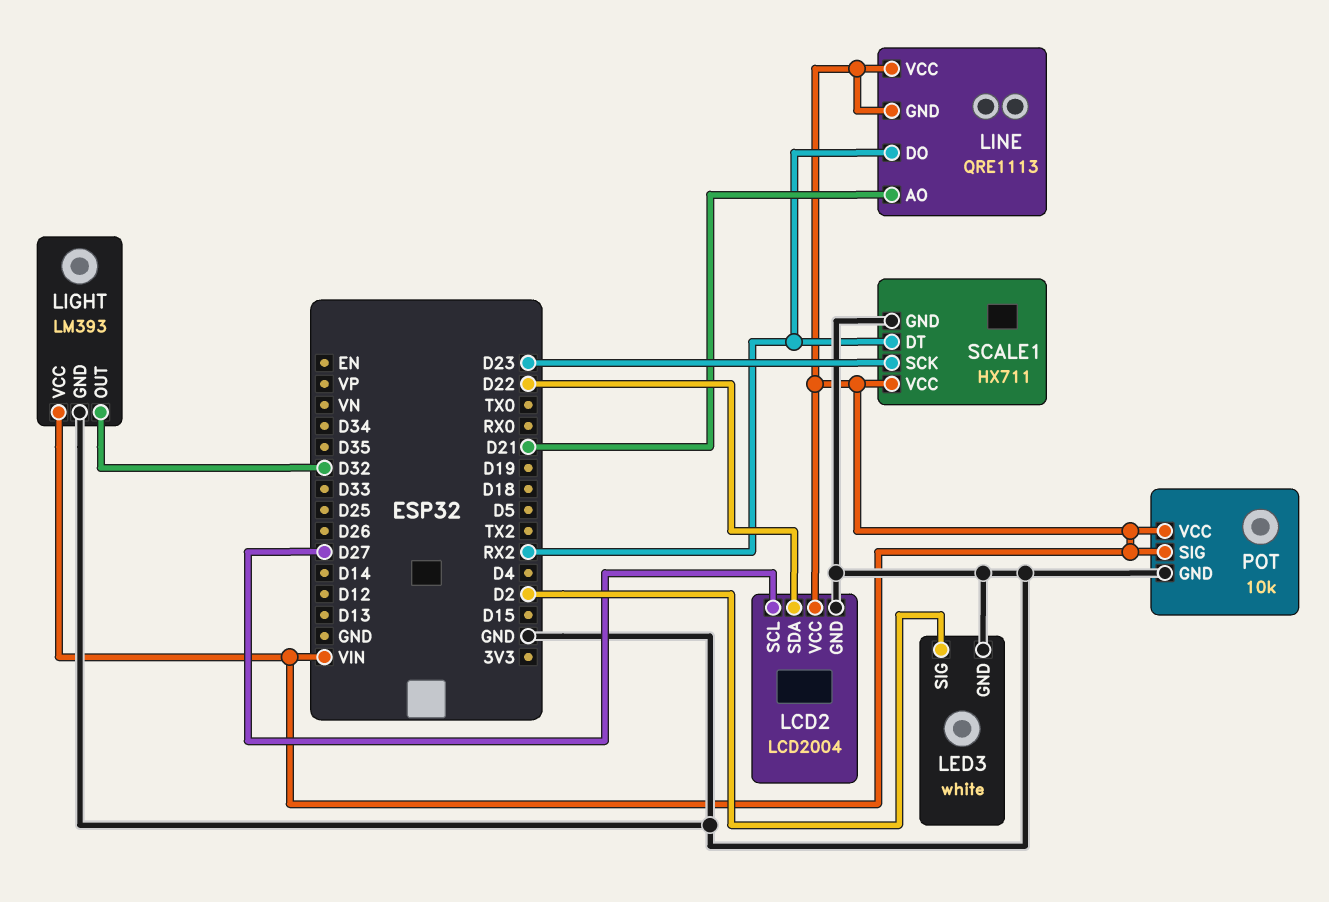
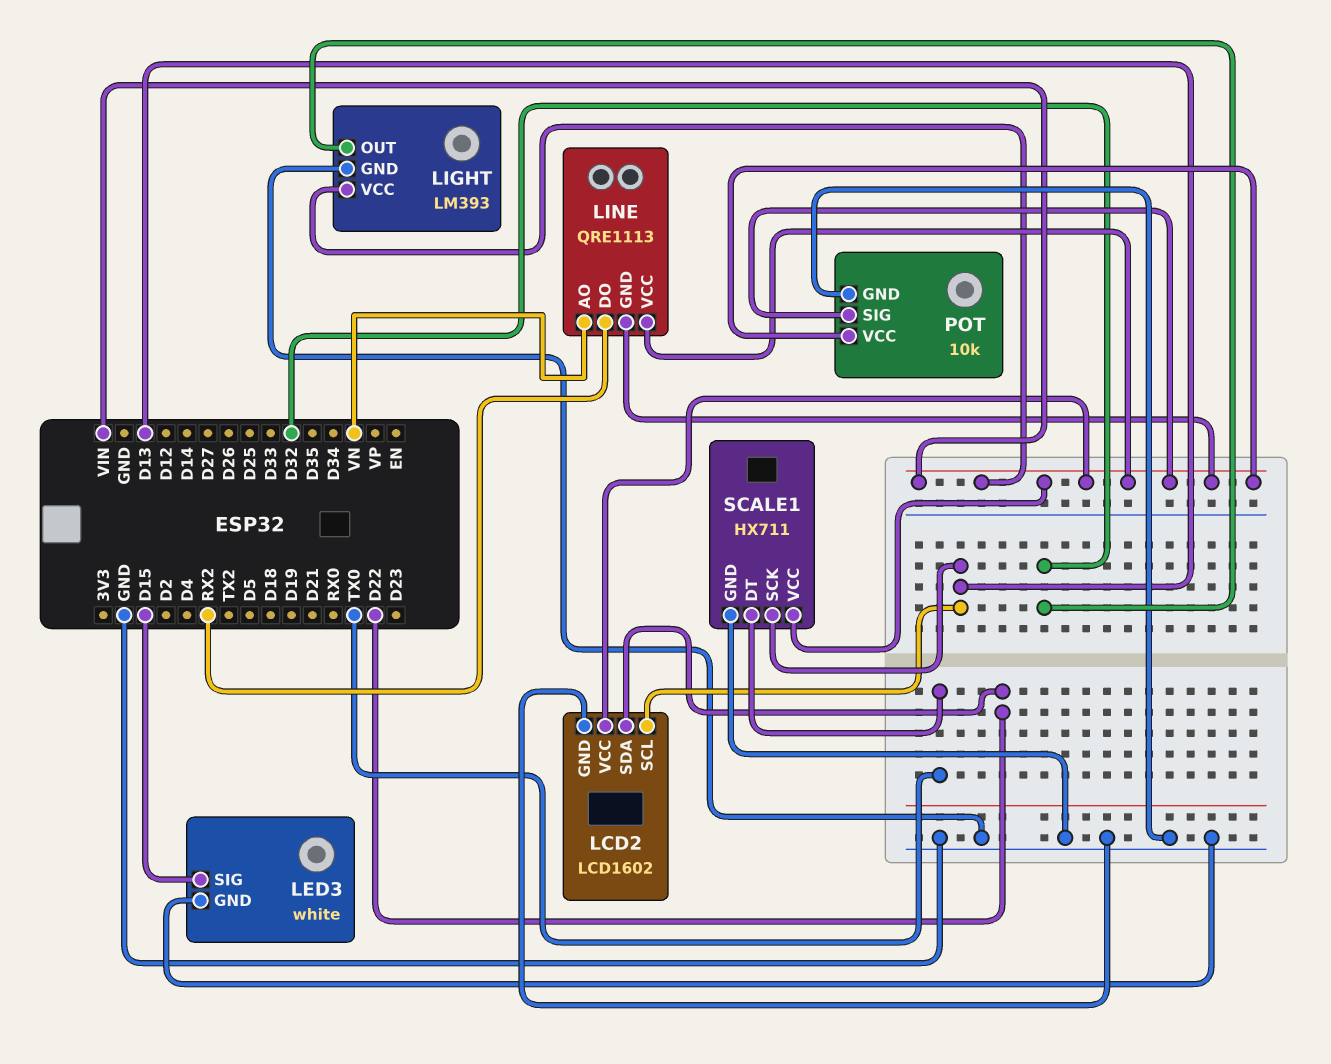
LCD2: LCD2004 -> LCD1602
LCD2 pin SCL: D27 -> D13
LED3 pin SIG: D2 -> D15
LINE pin AO: D21 -> VN
SCALE1 pin DT: RX2 -> TX0
SCALE1 pin SCK: D23 -> D13

